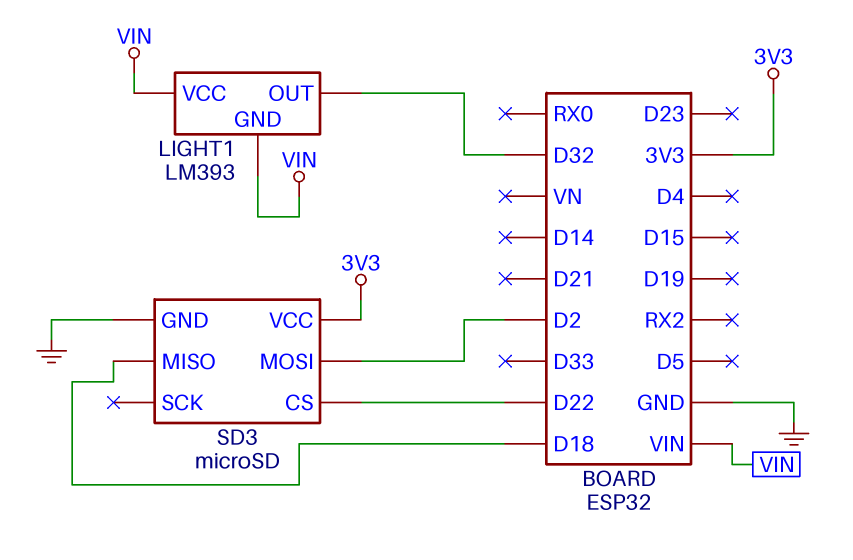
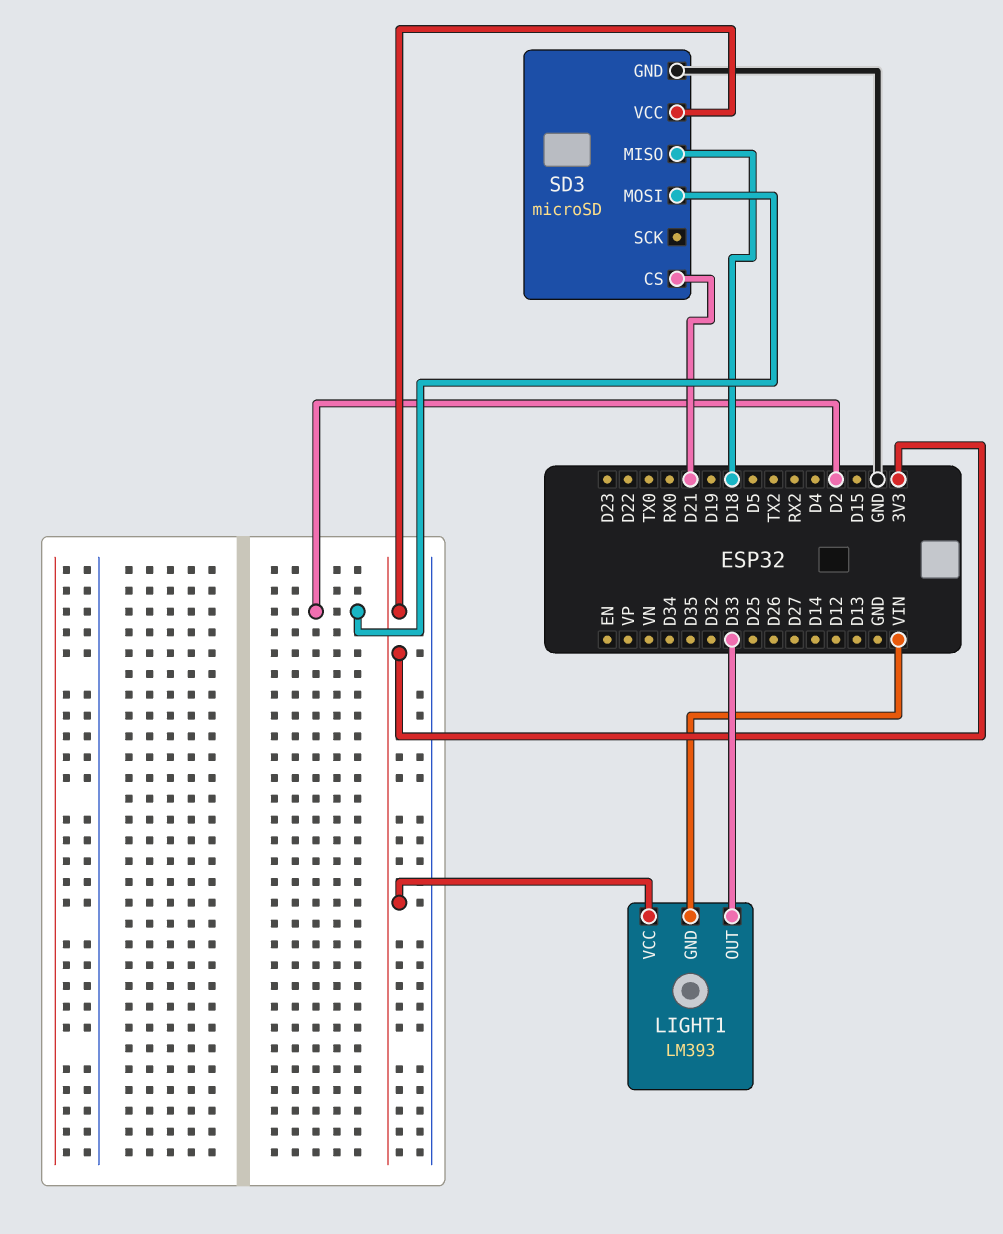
LIGHT1 pin OUT: D32 -> D33
LIGHT1 pin VCC: VIN -> 3V3
SD3 pin CS: D22 -> D21

